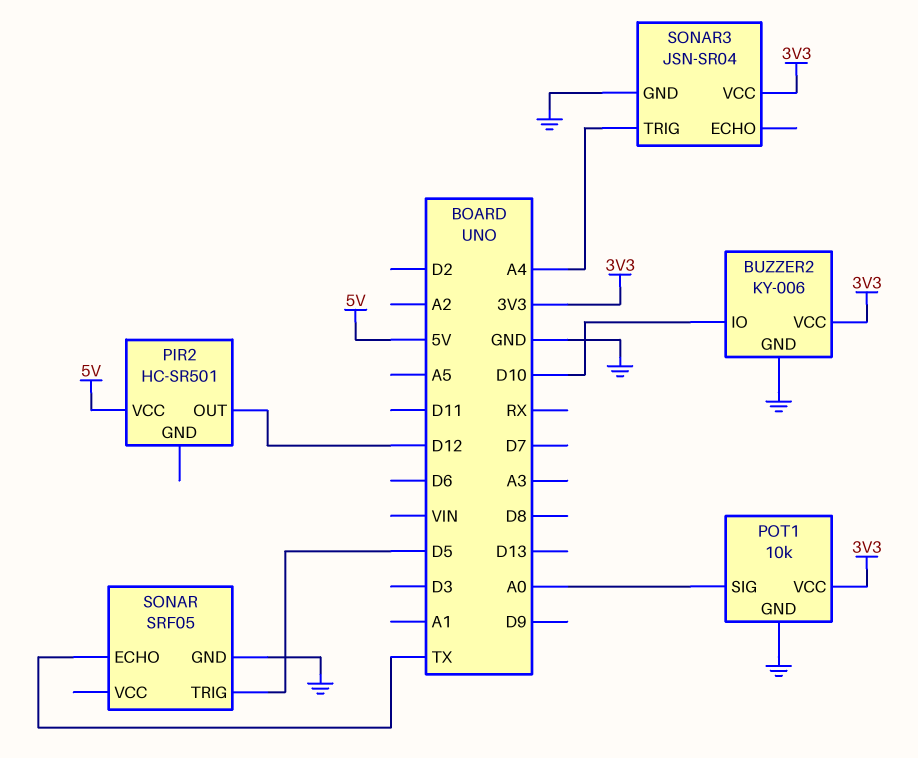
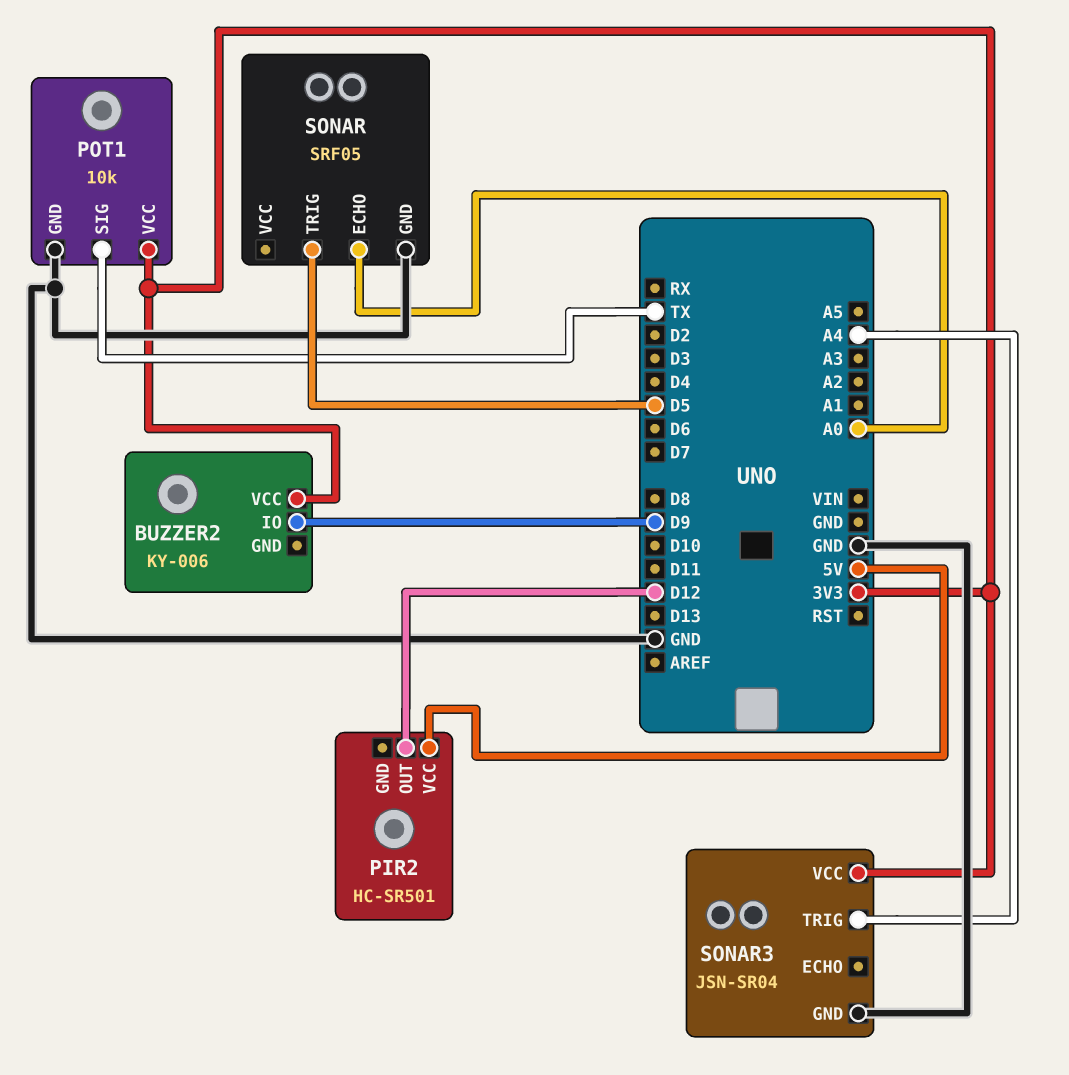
BUZZER2 pin GND: GND -> none
BUZZER2 pin IO: D10 -> D9
POT1 pin SIG: A0 -> TX
SONAR pin ECHO: TX -> A0

